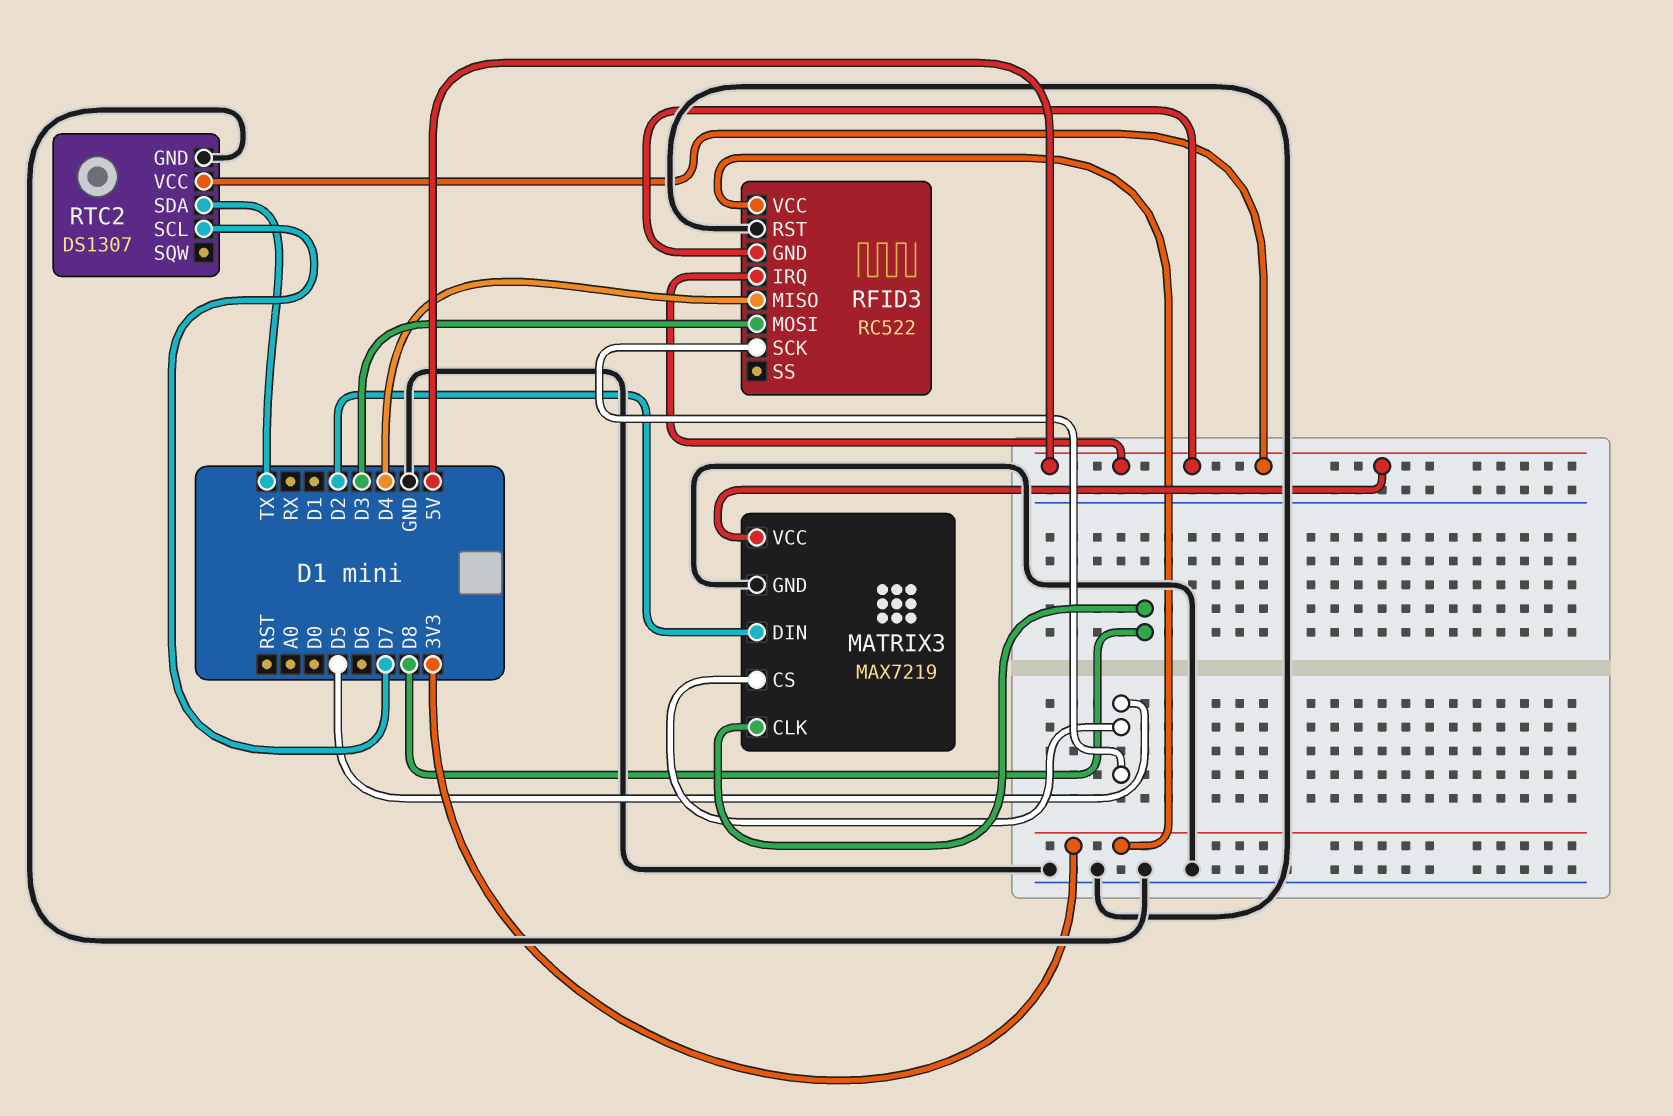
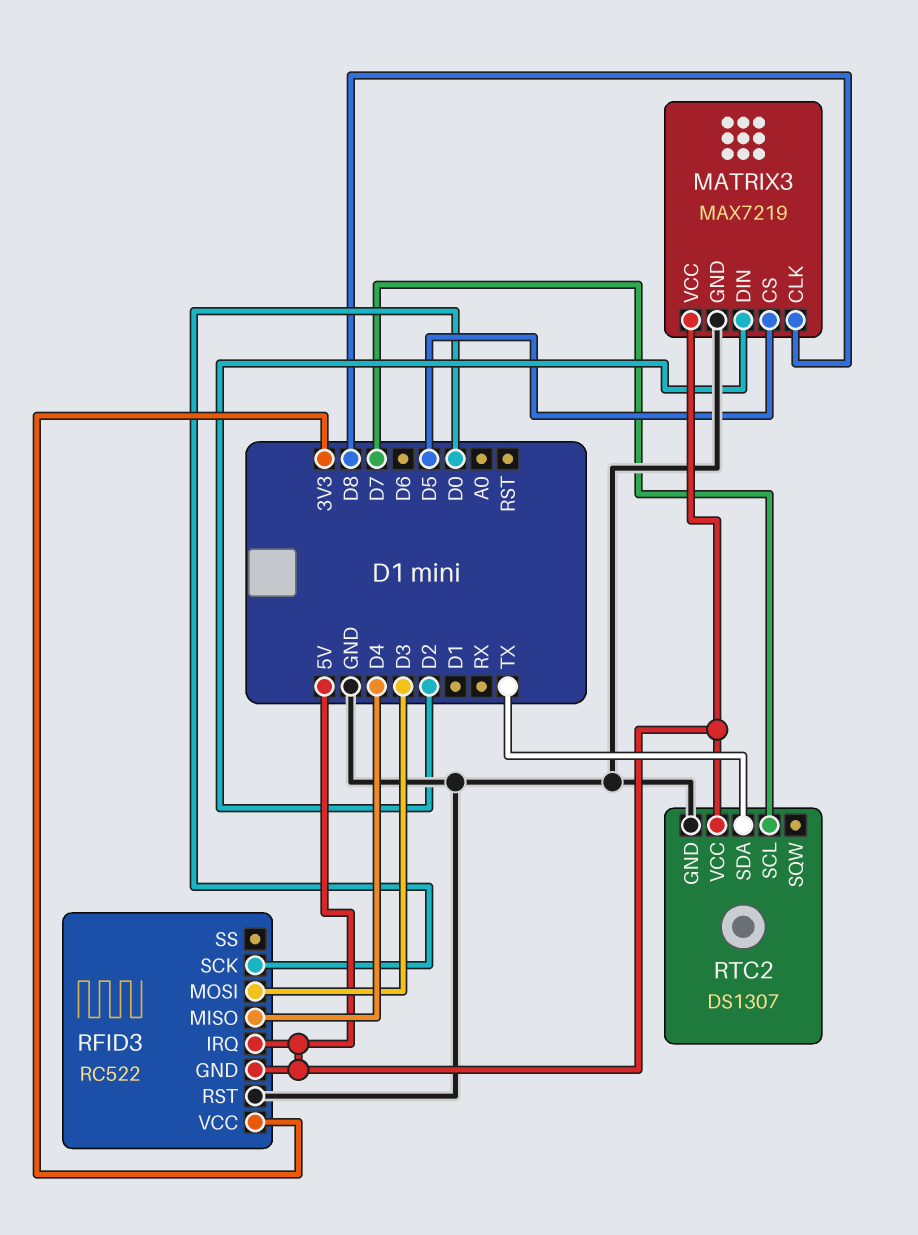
RFID3 pin SCK: D5 -> D0

